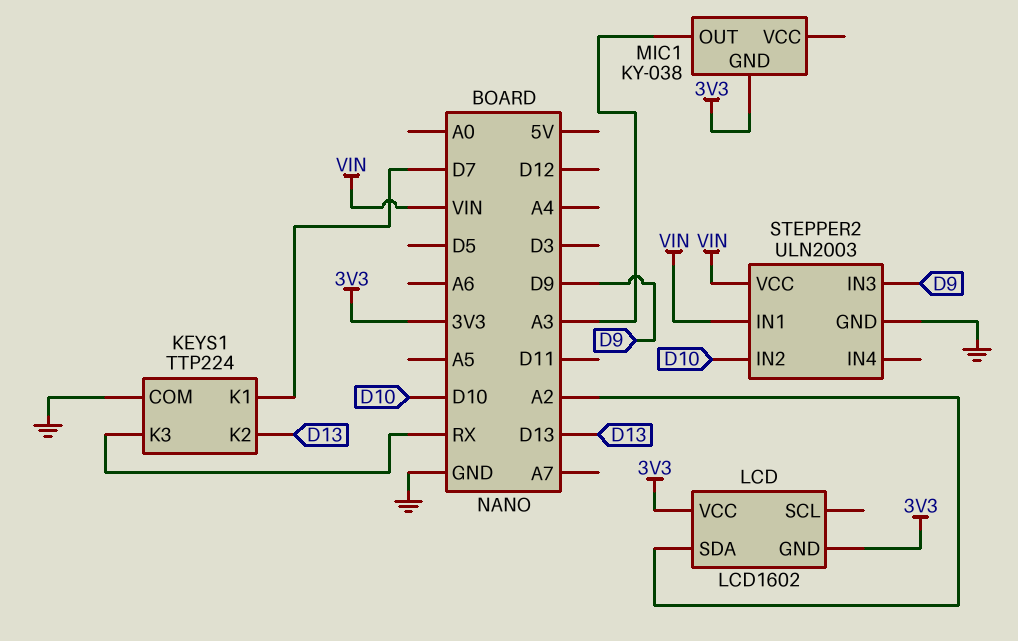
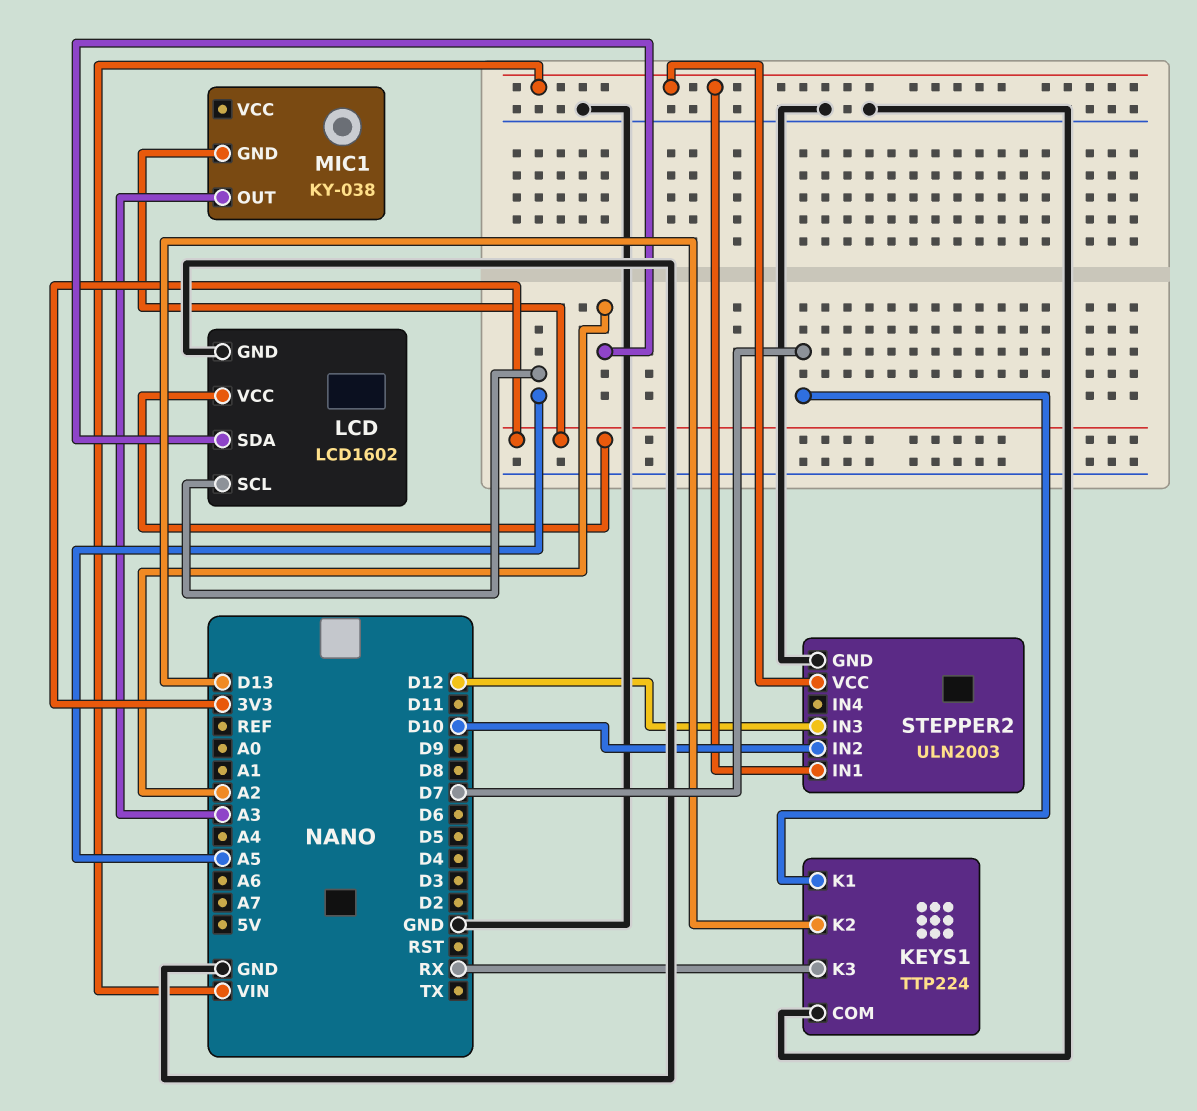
LCD pin GND: 3V3 -> GND
LCD pin SCL: none -> A5
STEPPER2 pin IN3: D9 -> D12

